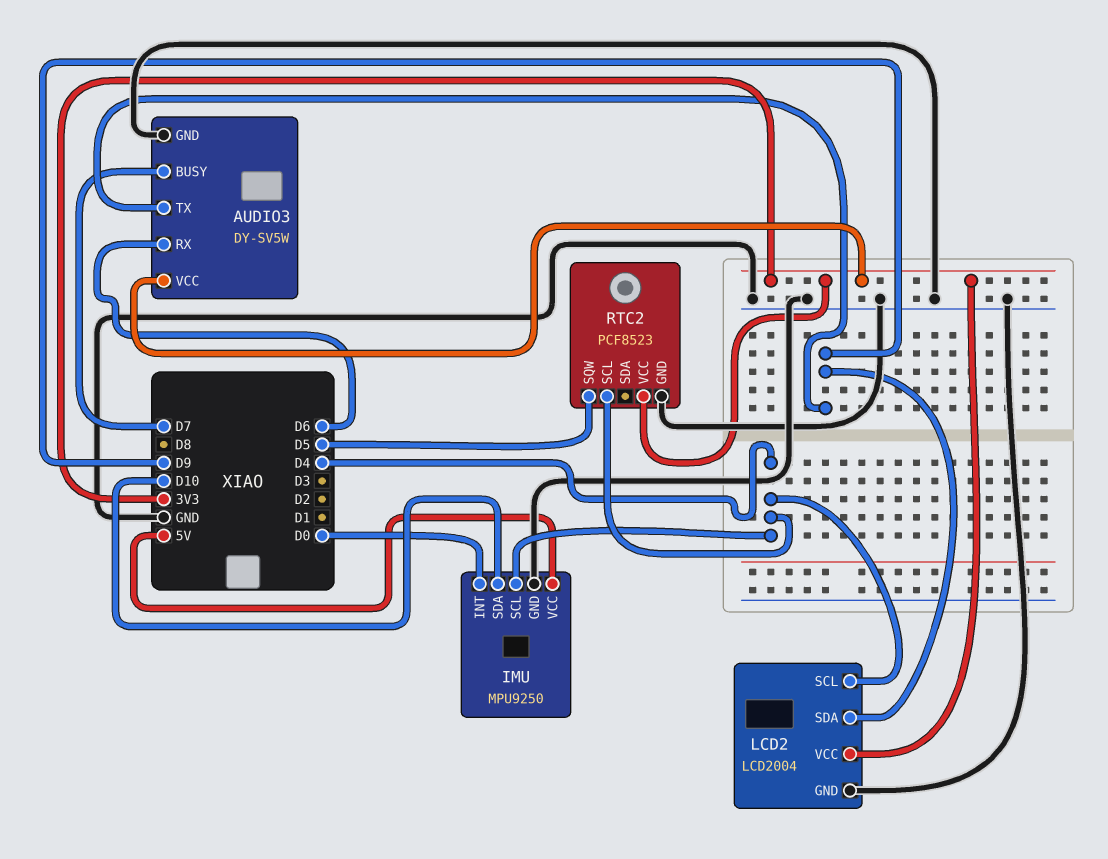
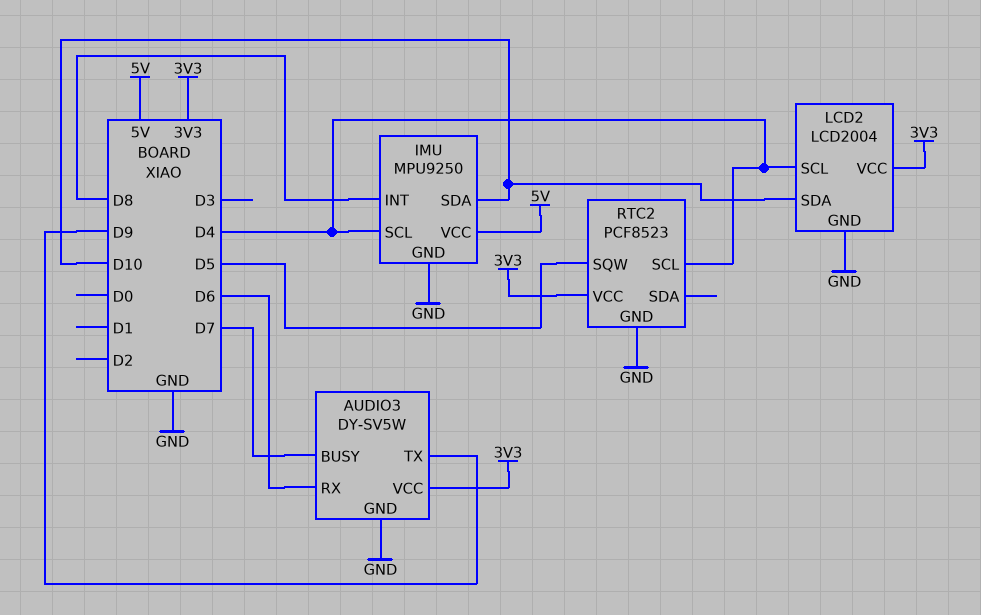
IMU pin INT: D0 -> D8
LCD2 pin SDA: D9 -> D10

